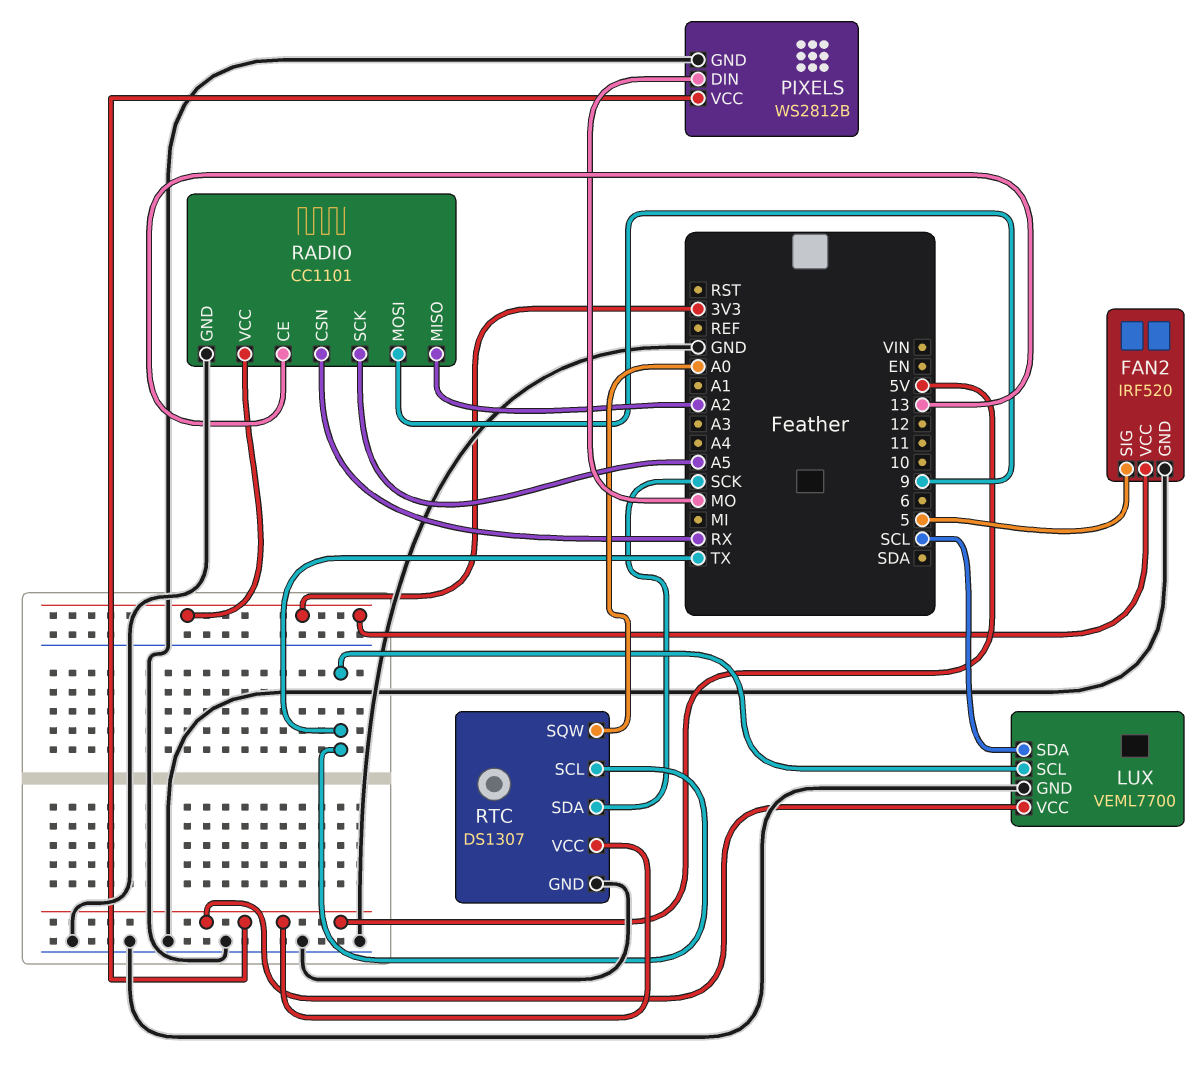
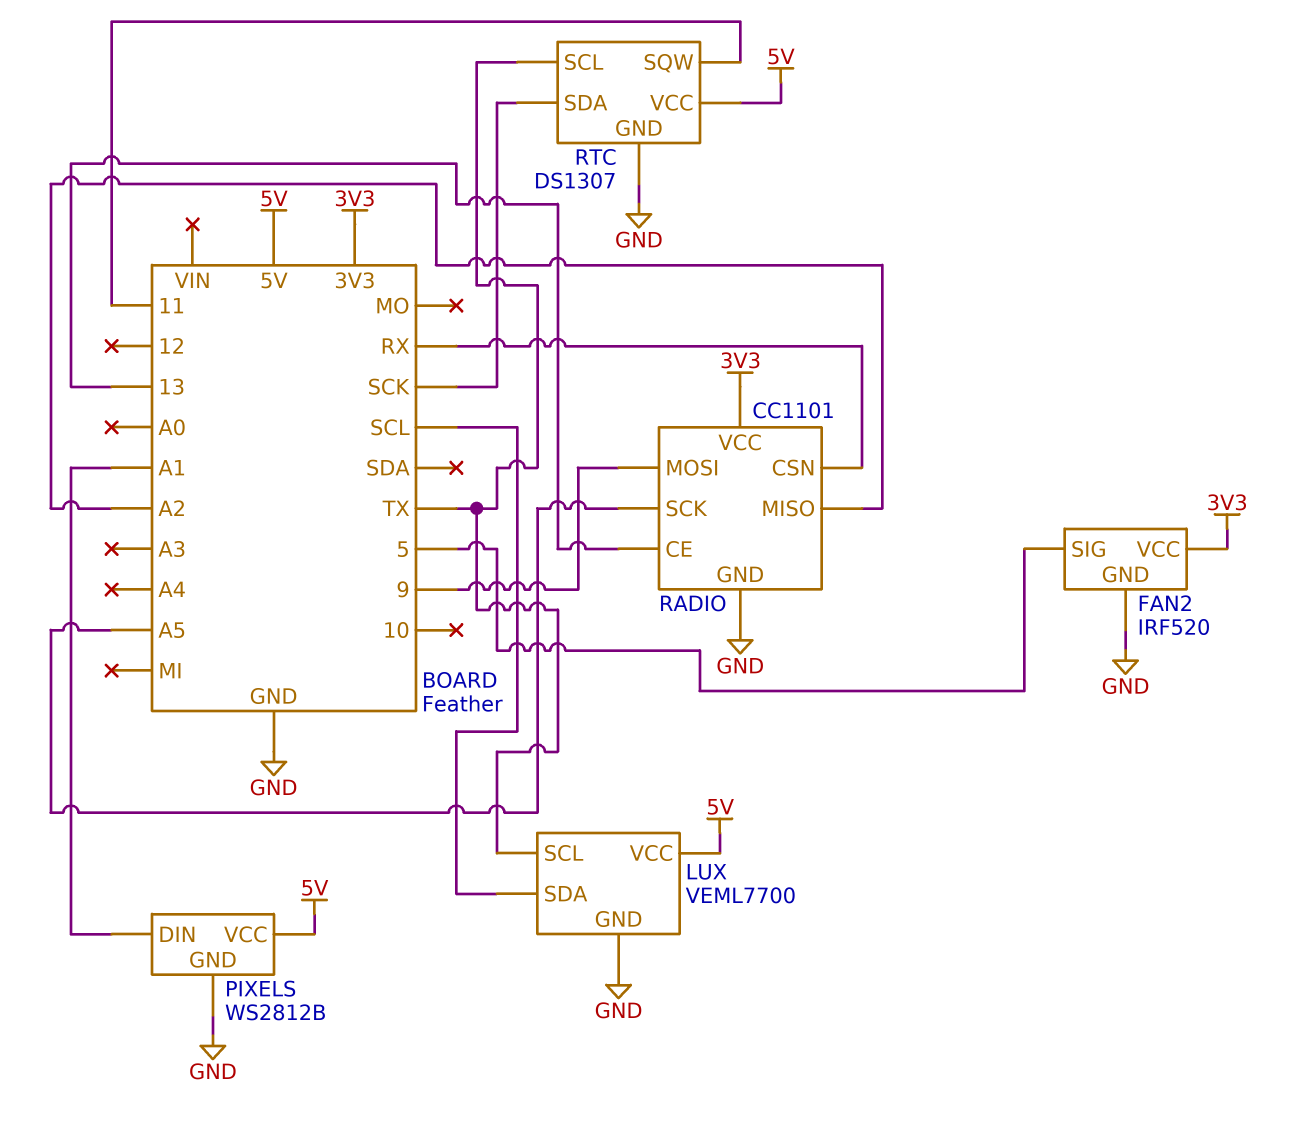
PIXELS pin DIN: MO -> A1
RTC pin SQW: A0 -> 11

